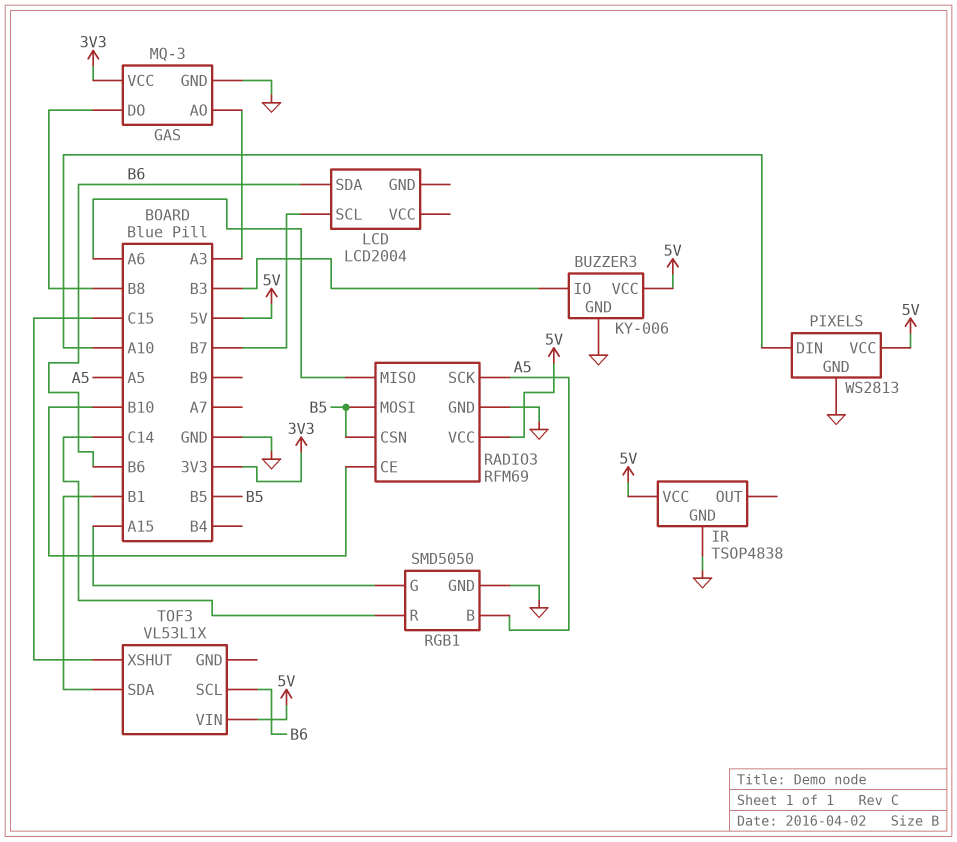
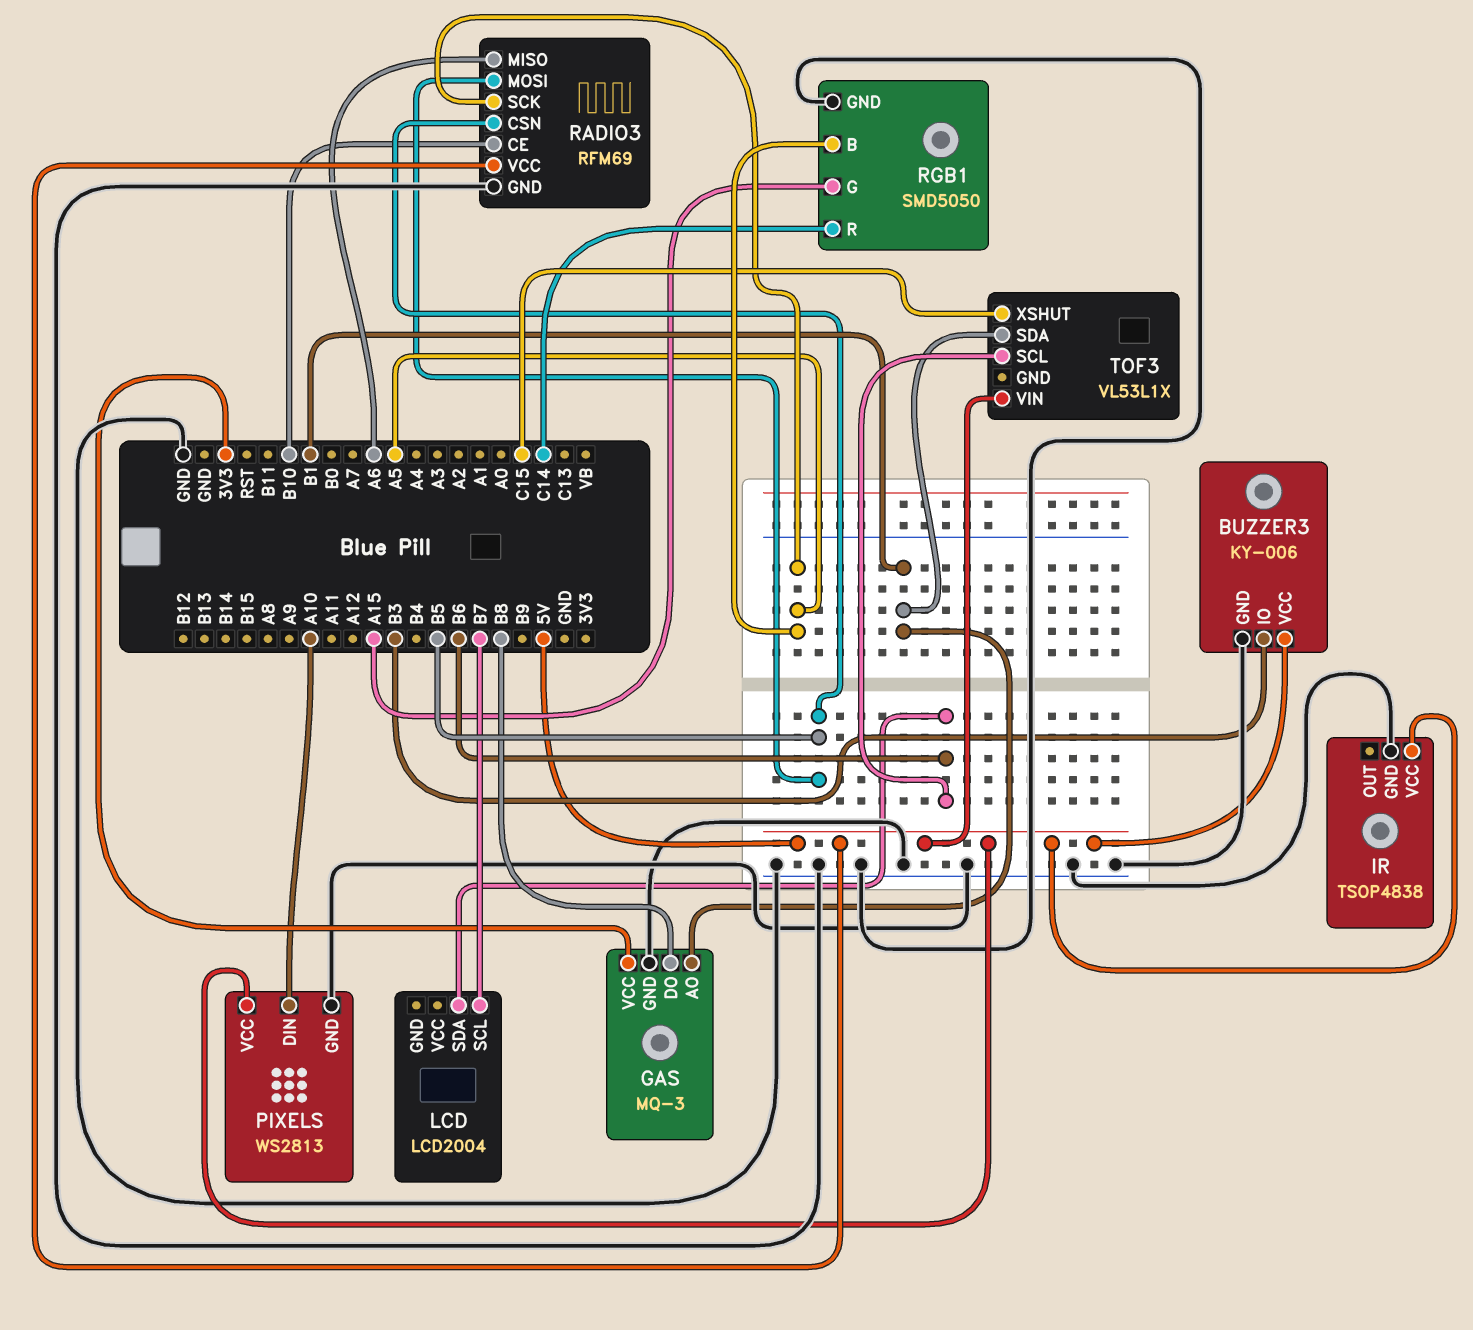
GAS pin AO: A3 -> B1

